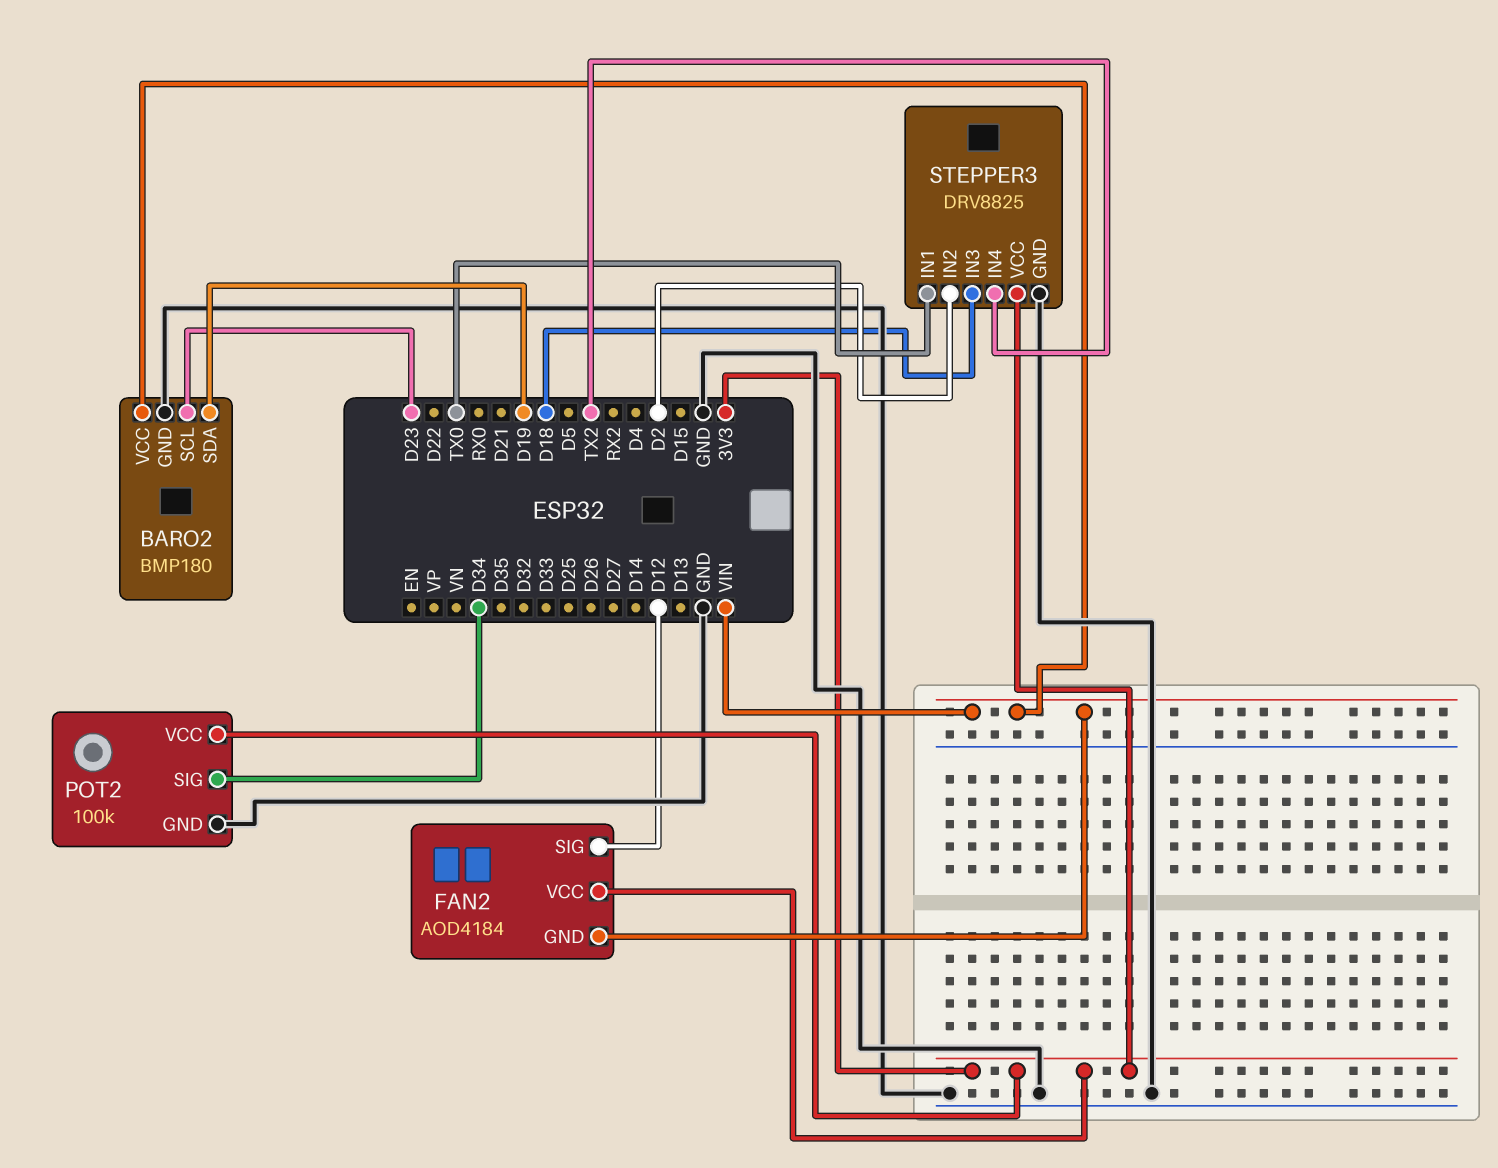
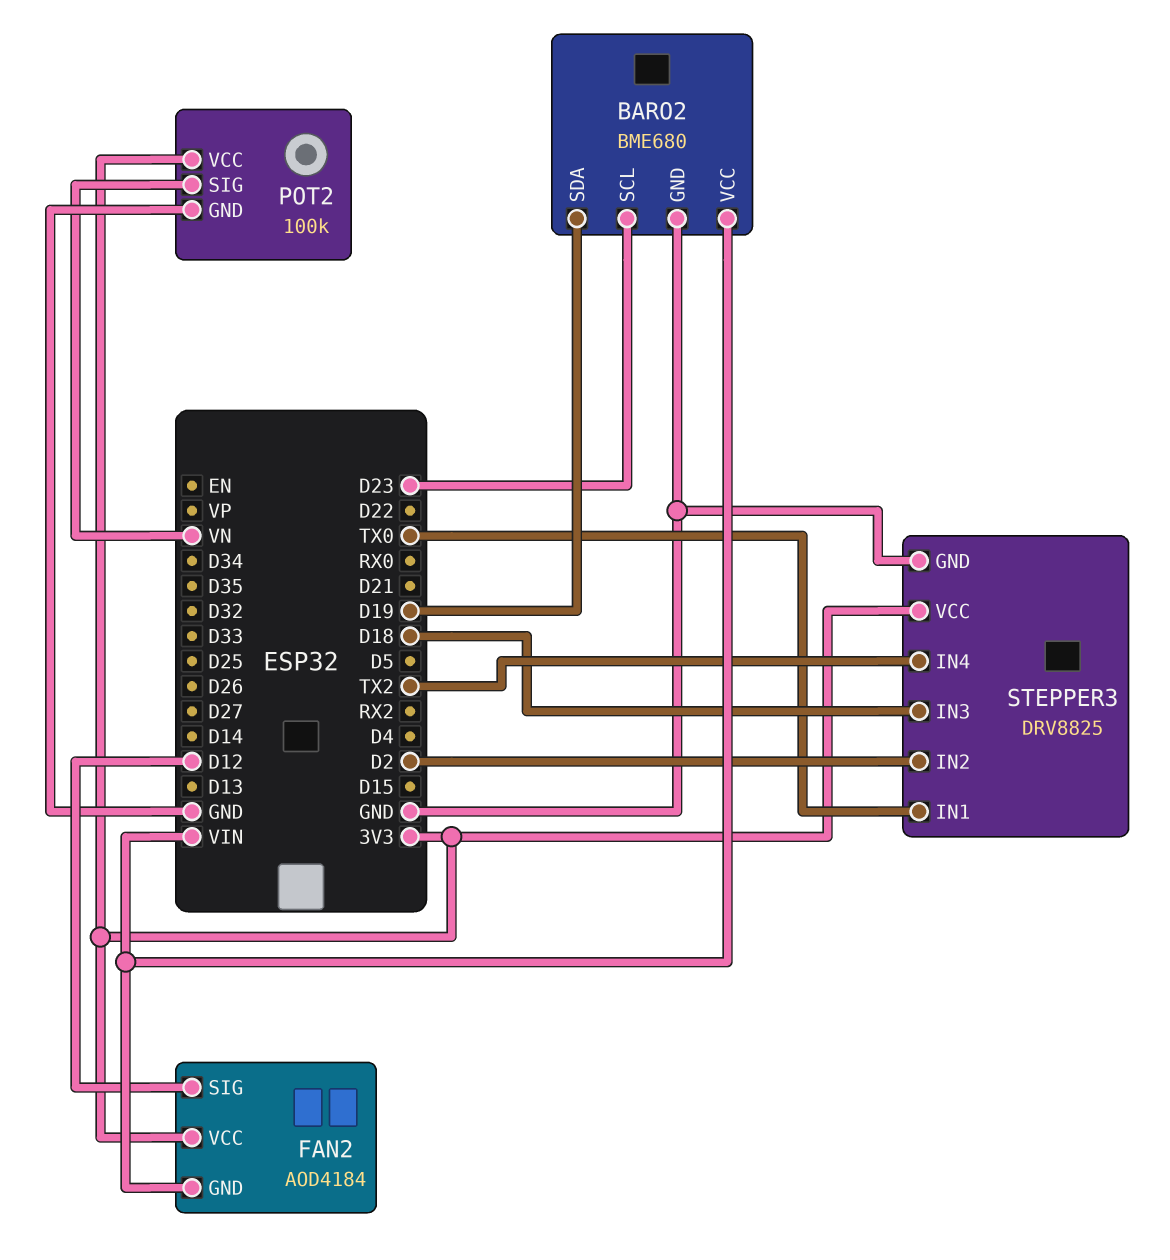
BARO2: BMP180 -> BME680
POT2 pin SIG: D34 -> VN

